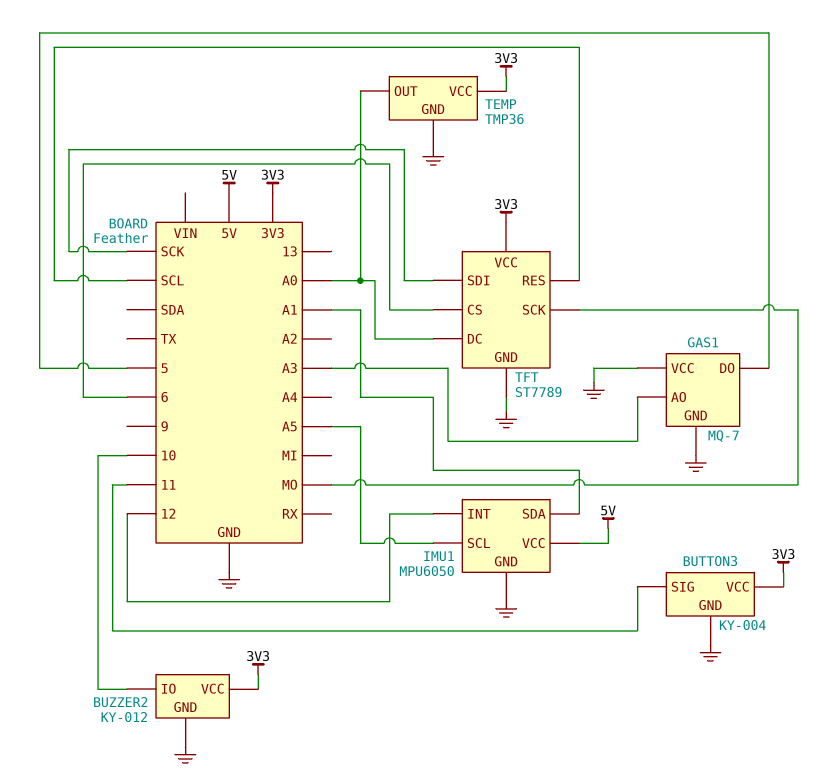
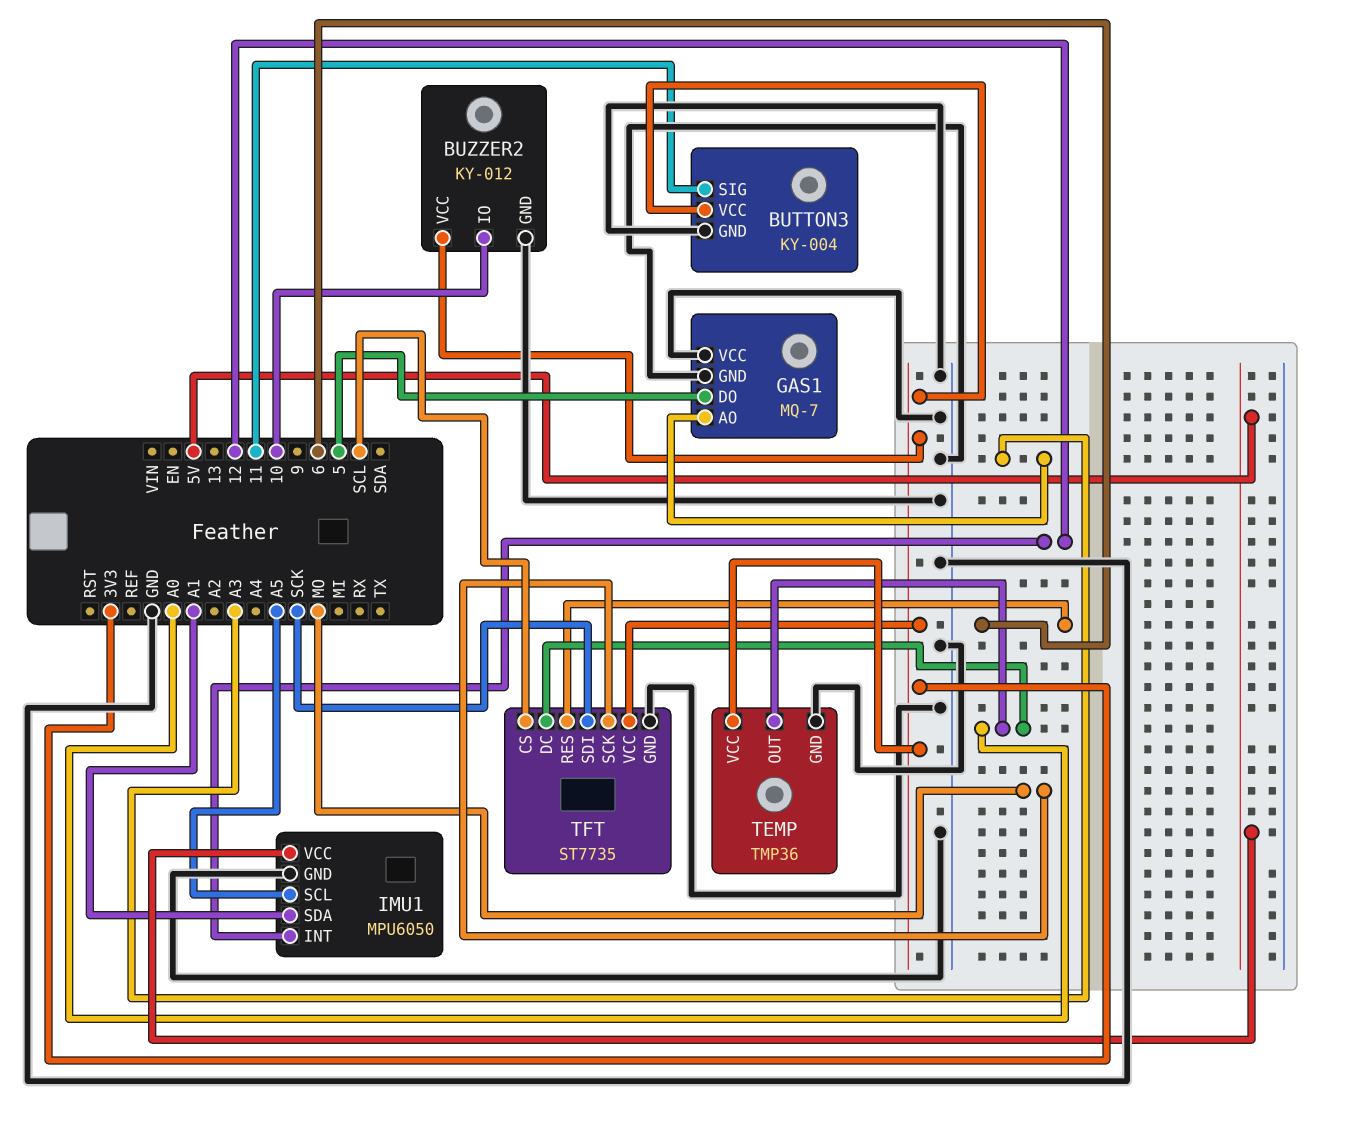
TFT: ST7789 -> ST7735
TFT pin CS: 6 -> SCL
TFT pin RES: SCL -> 6

